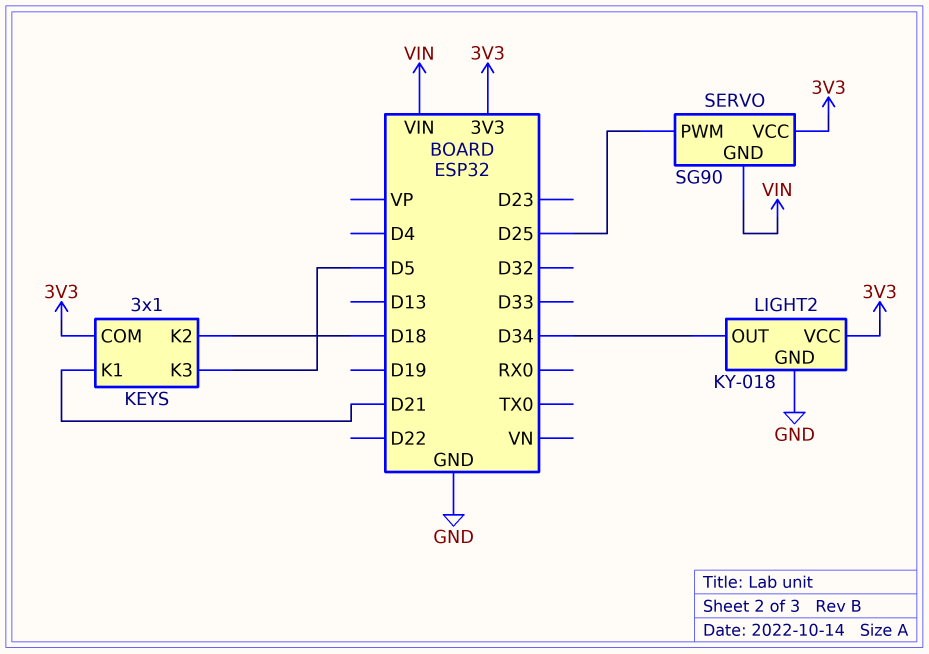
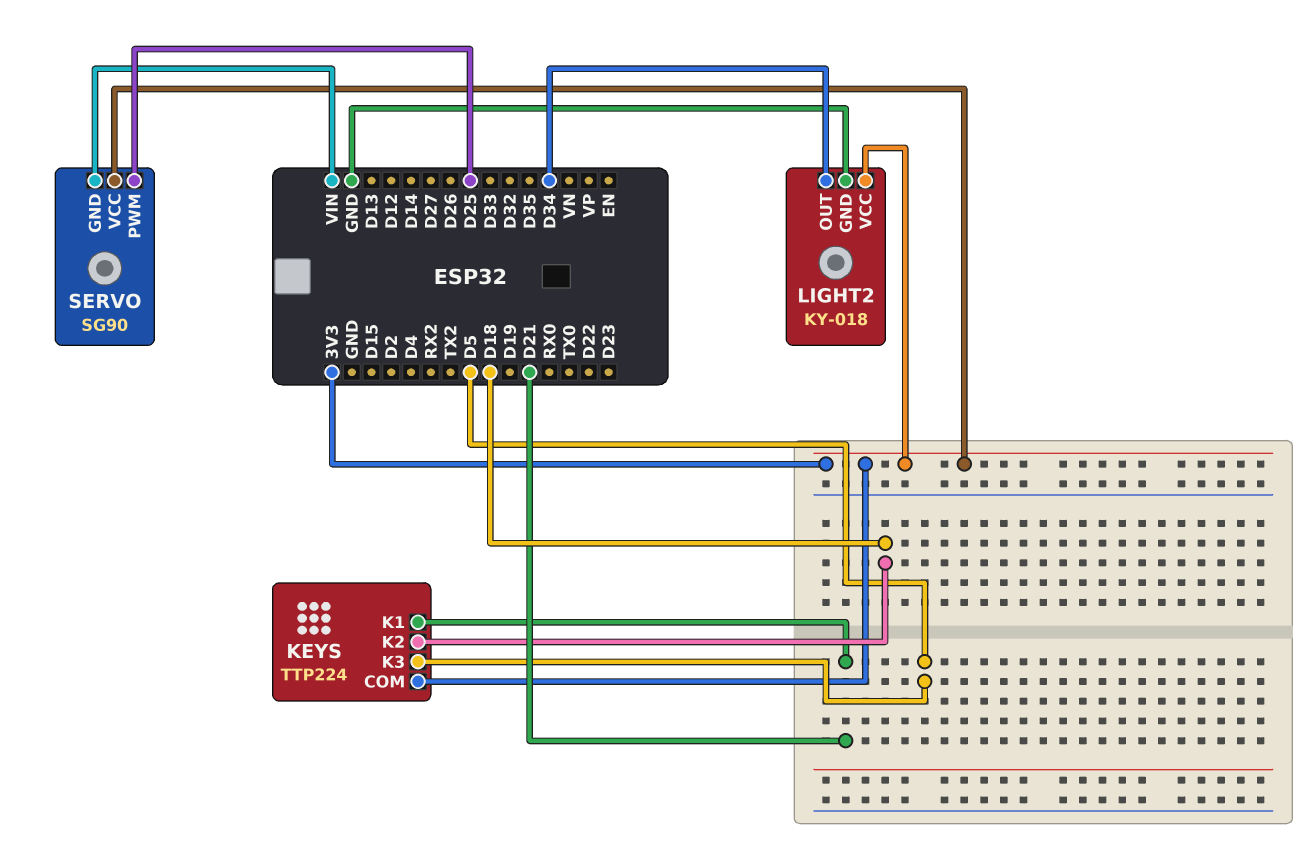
KEYS: 3x1 -> TTP224

